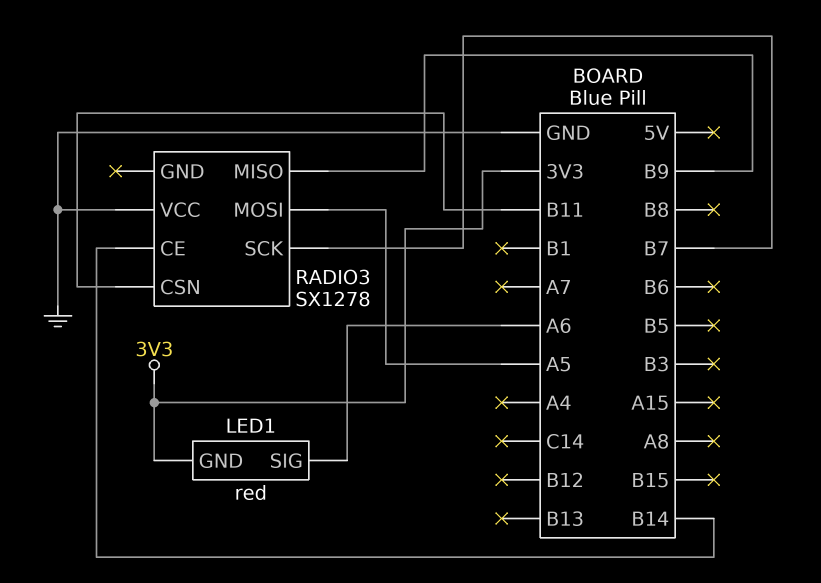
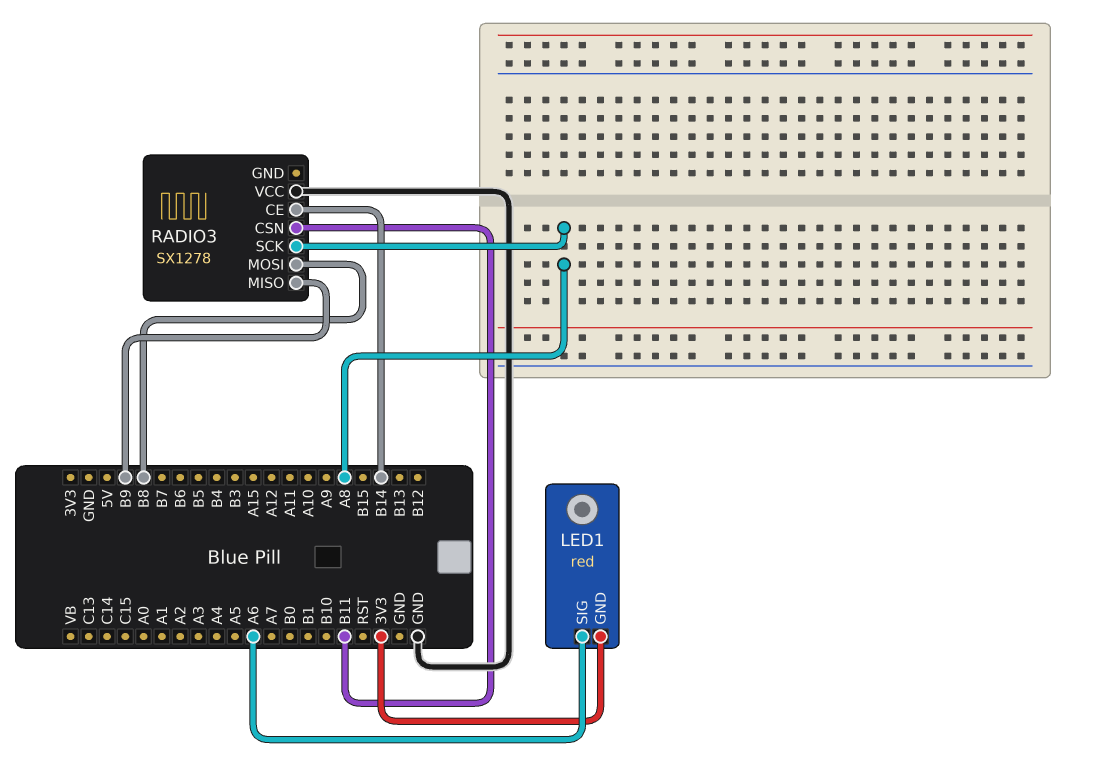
RADIO3 pin MOSI: A5 -> B8
RADIO3 pin SCK: B7 -> A8

